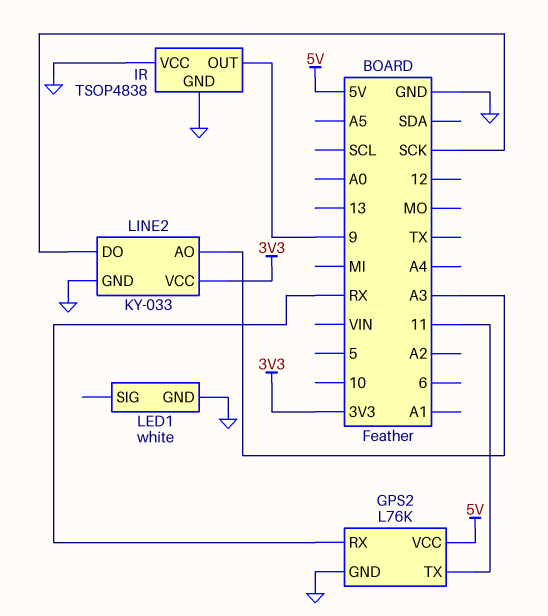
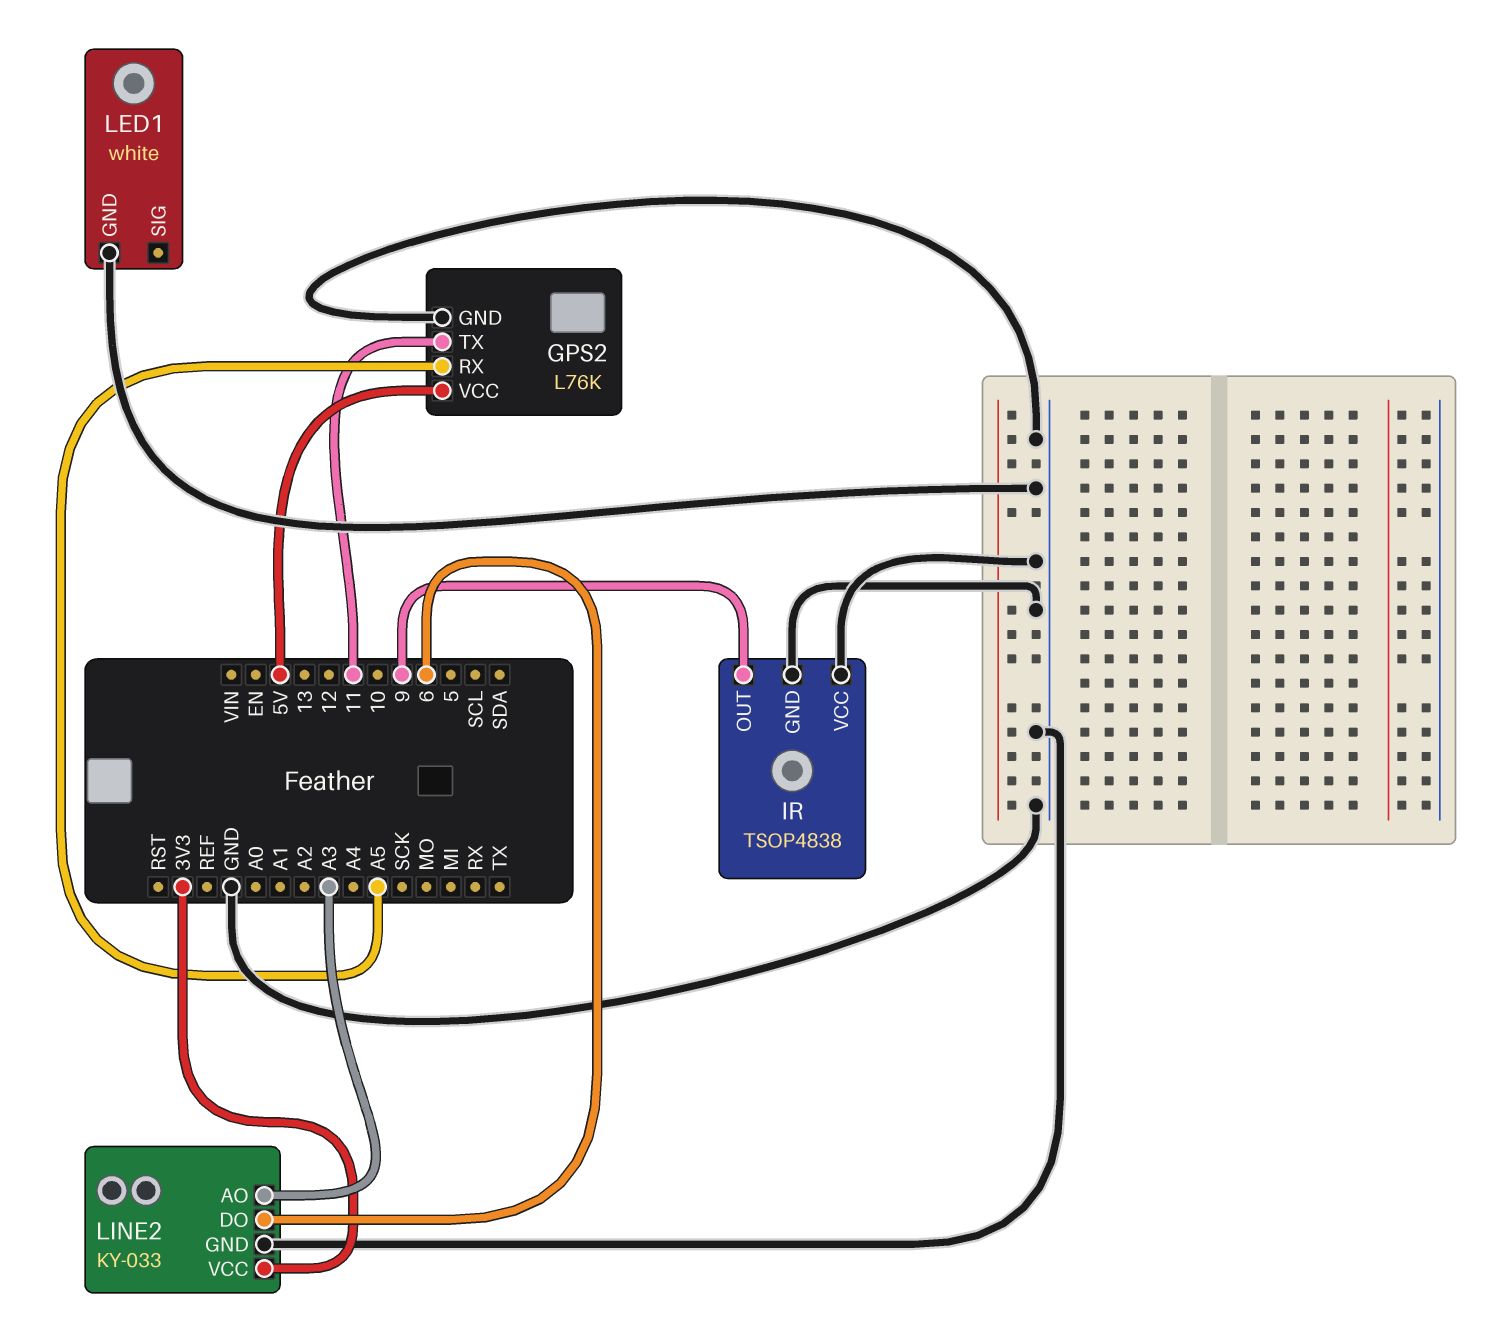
GPS2 pin RX: RX -> A5
LINE2 pin DO: SCK -> 6

